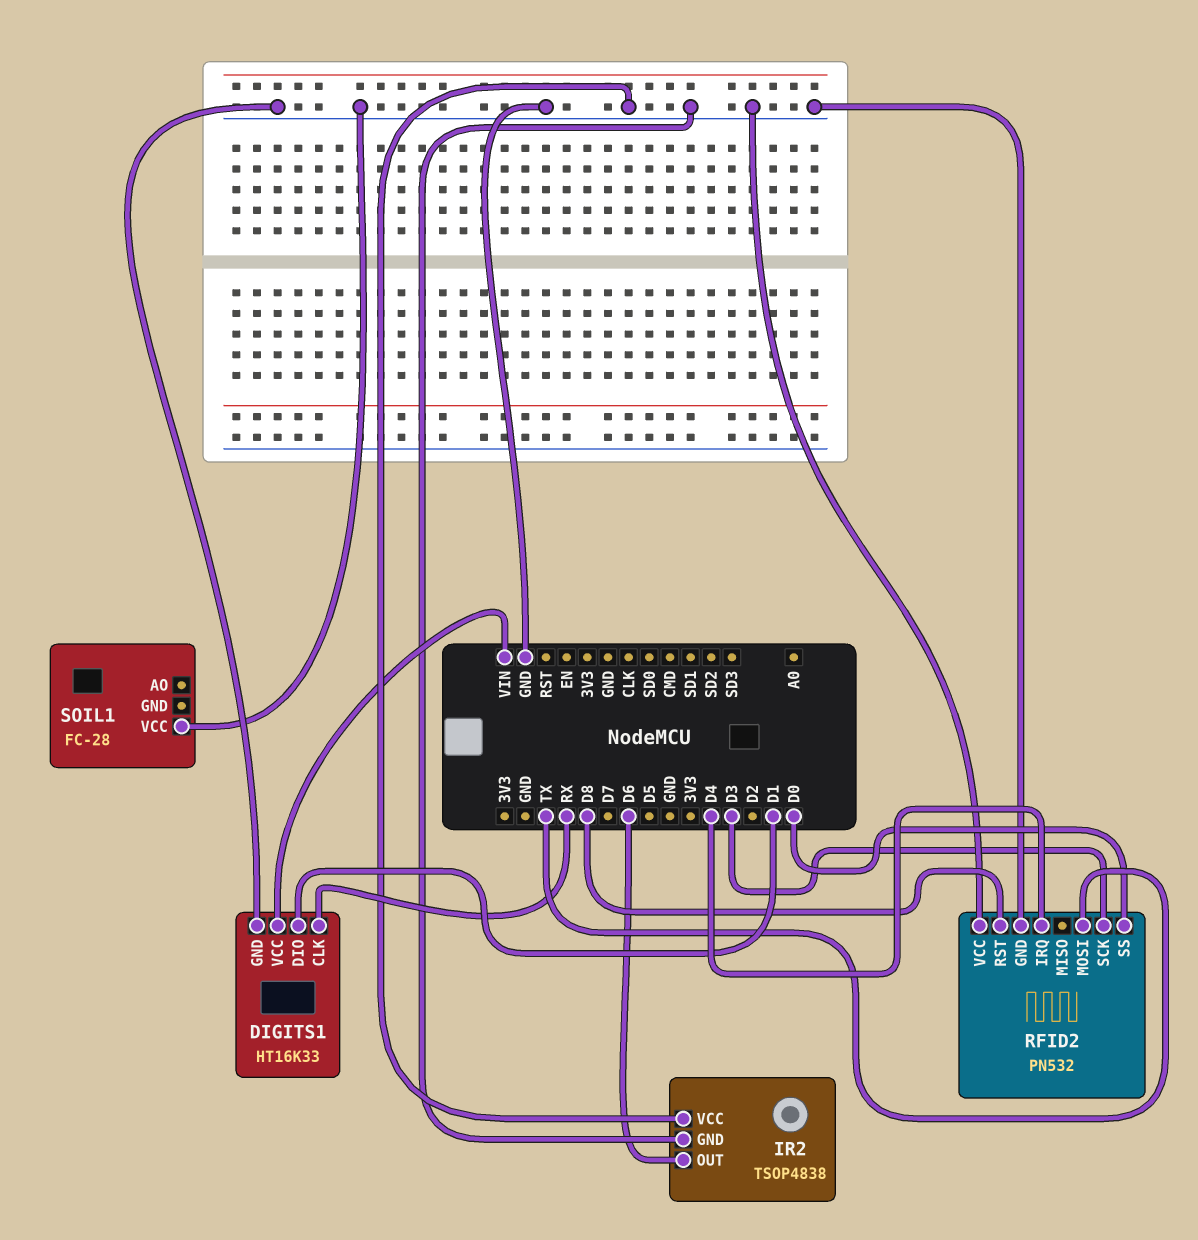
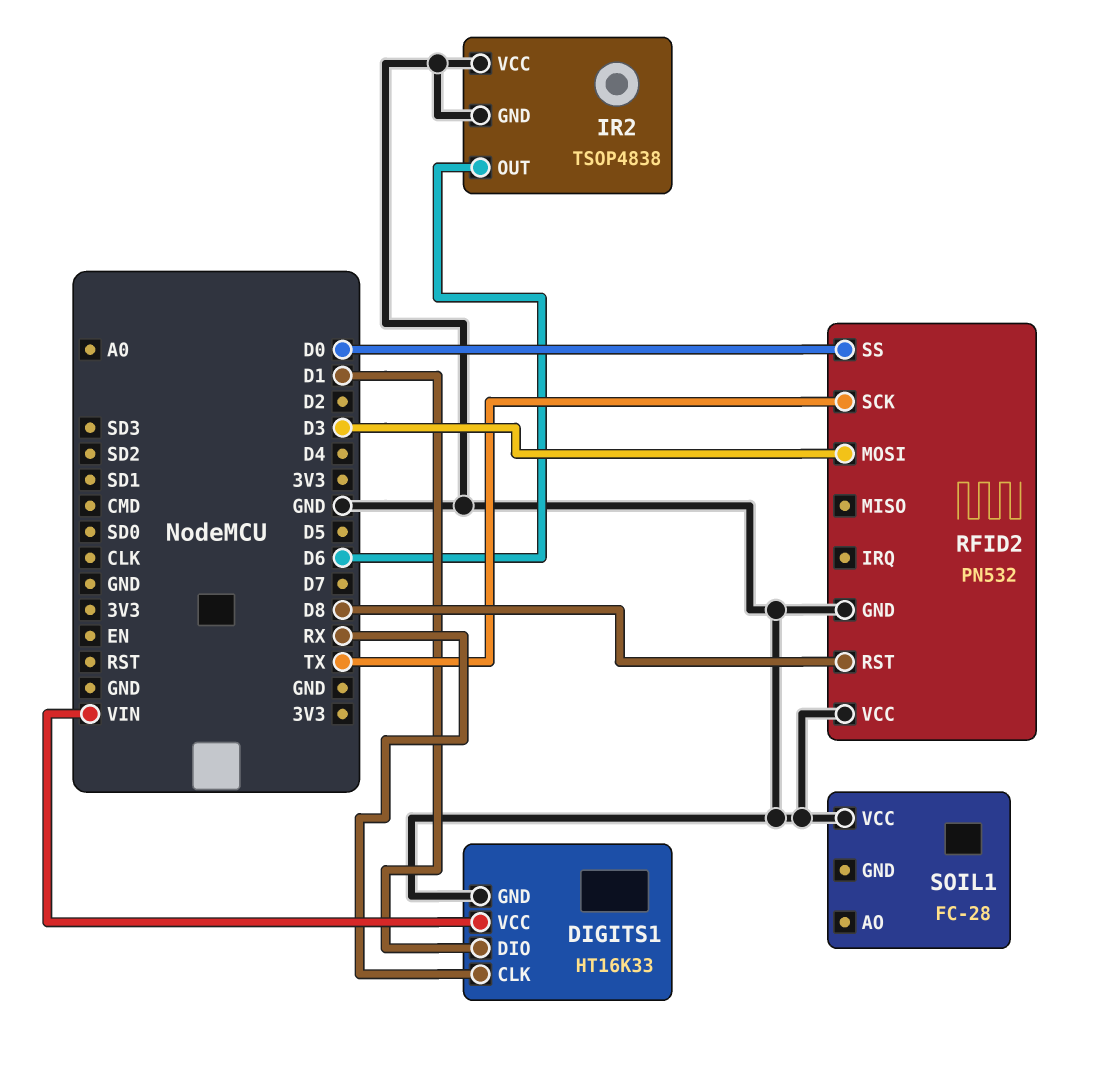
RFID2 pin IRQ: D4 -> none
RFID2 pin MOSI: TX -> D3
RFID2 pin SCK: D3 -> TX

